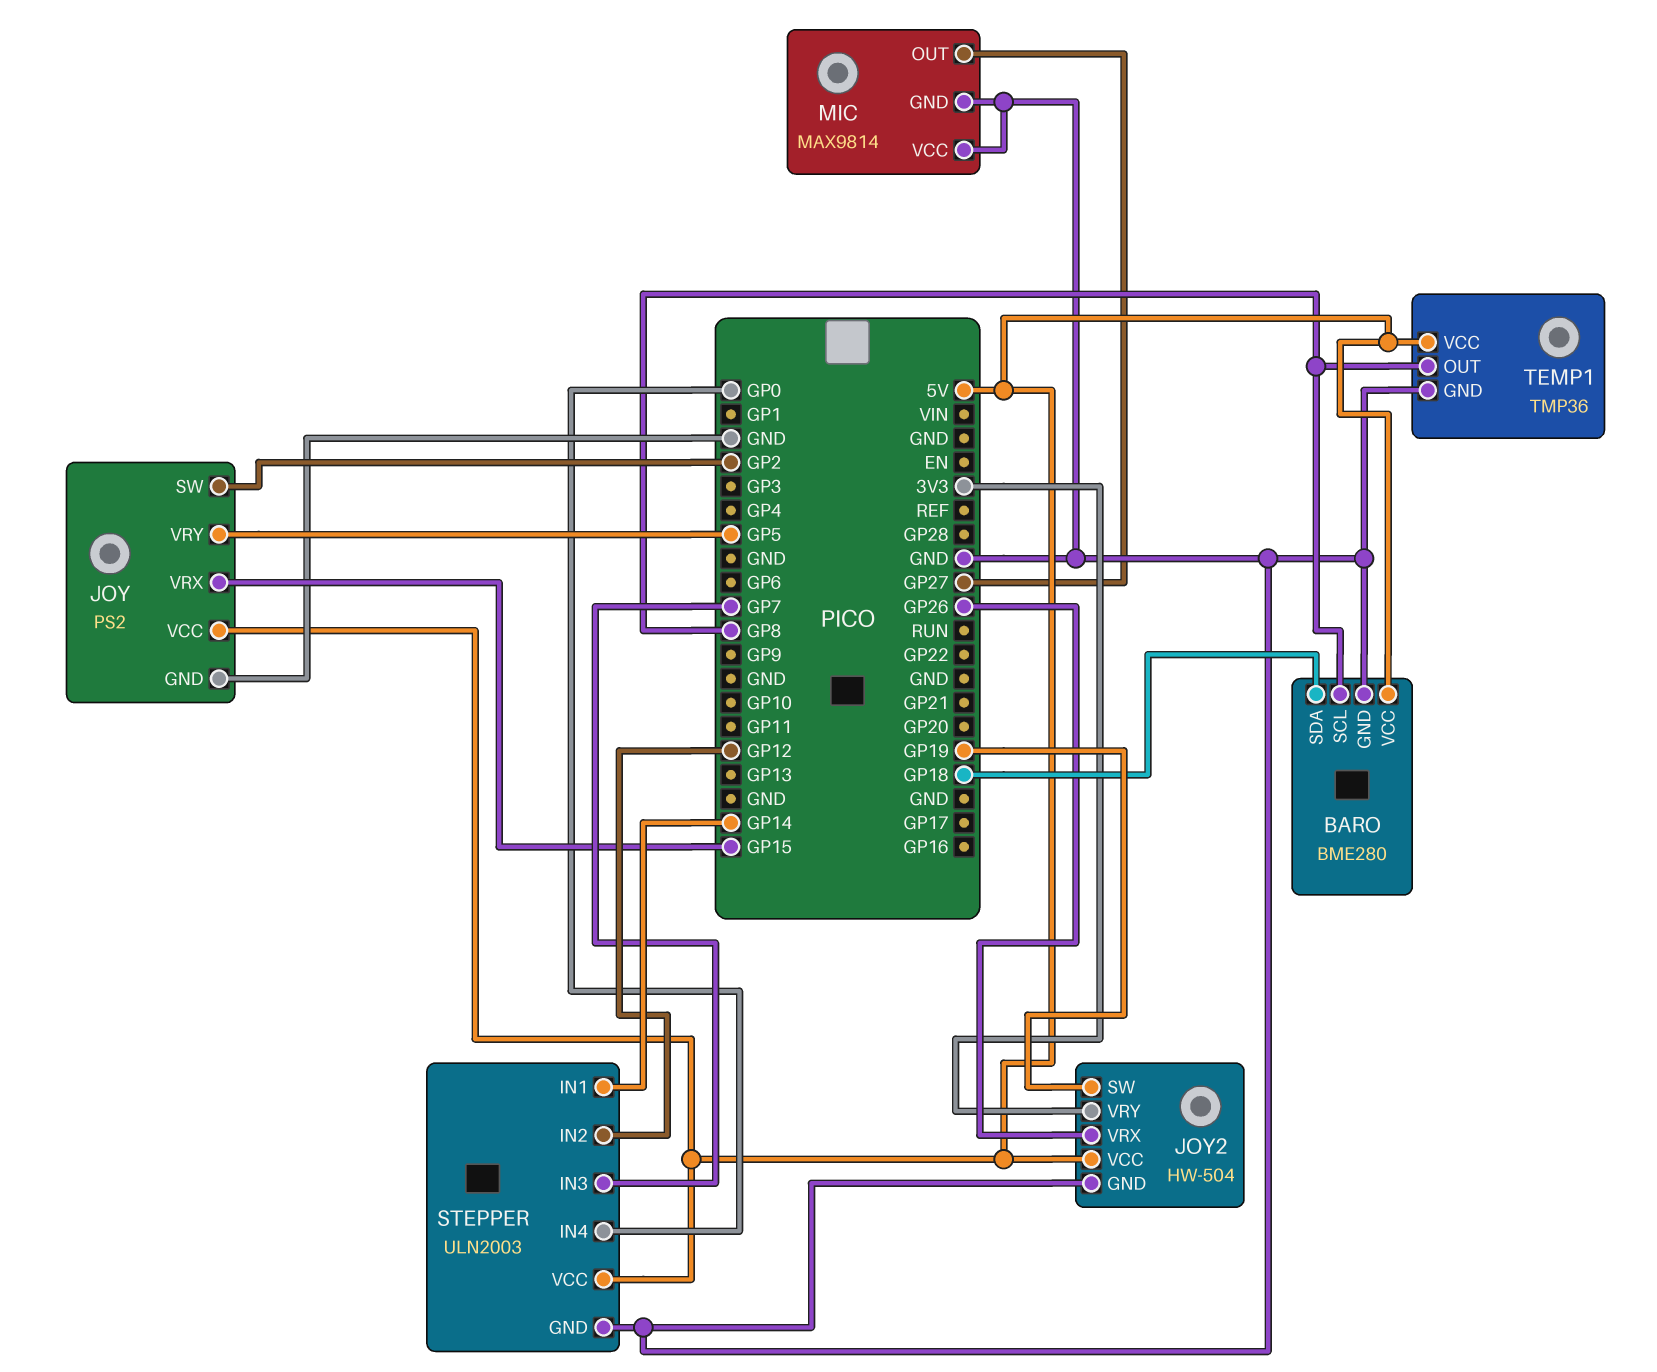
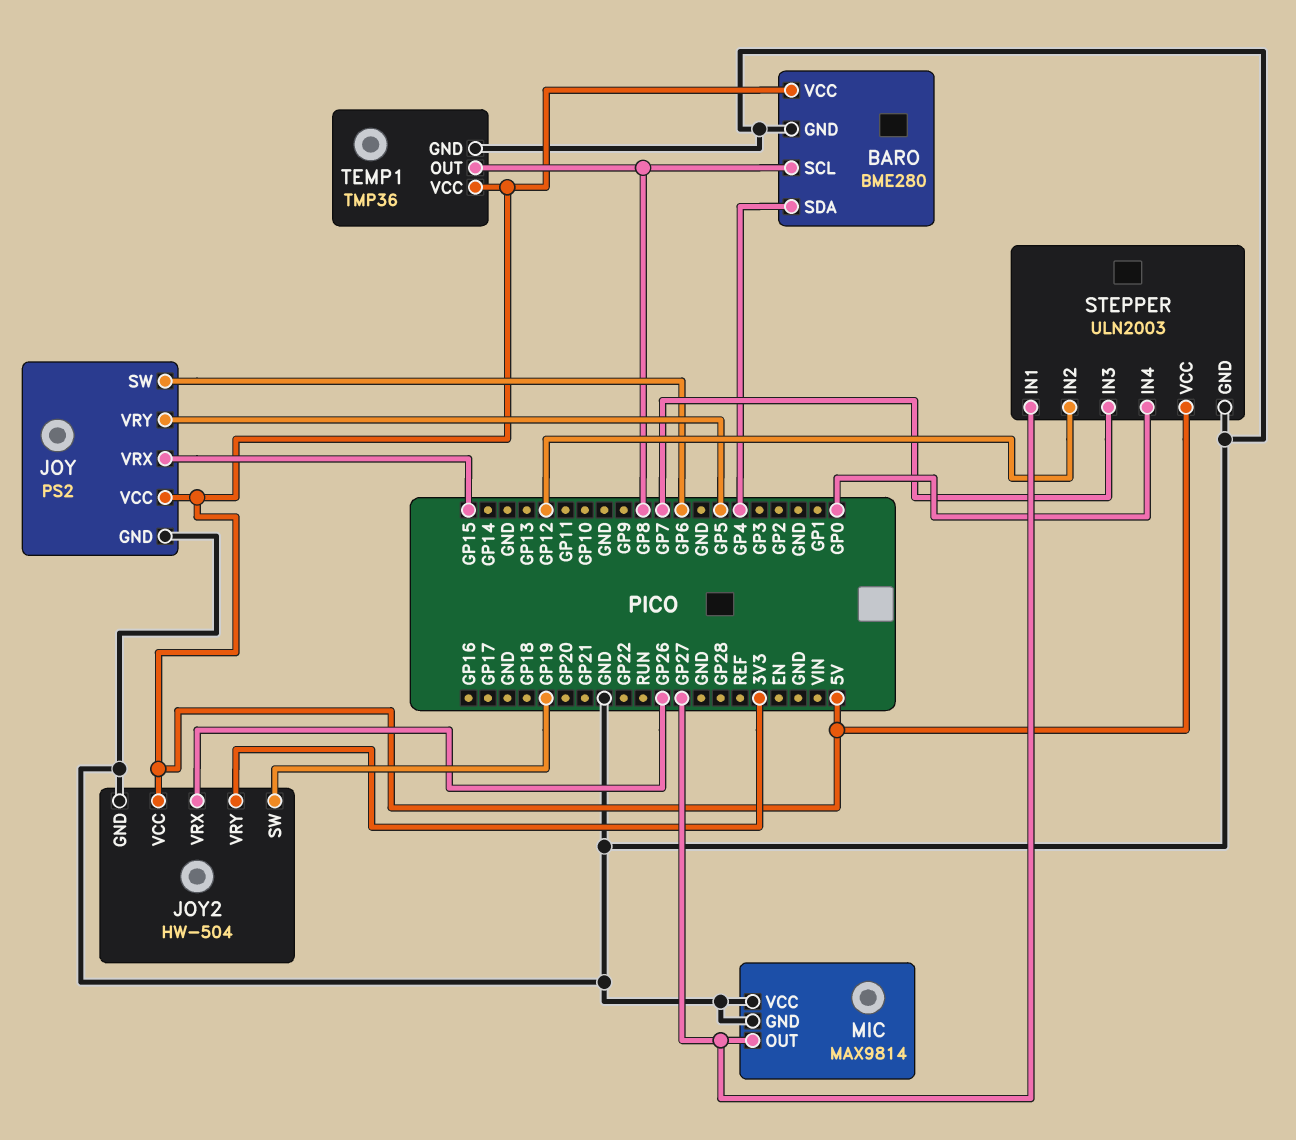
BARO pin SDA: GP18 -> GP4
JOY pin SW: GP2 -> GP6
STEPPER pin IN1: GP14 -> GP27

